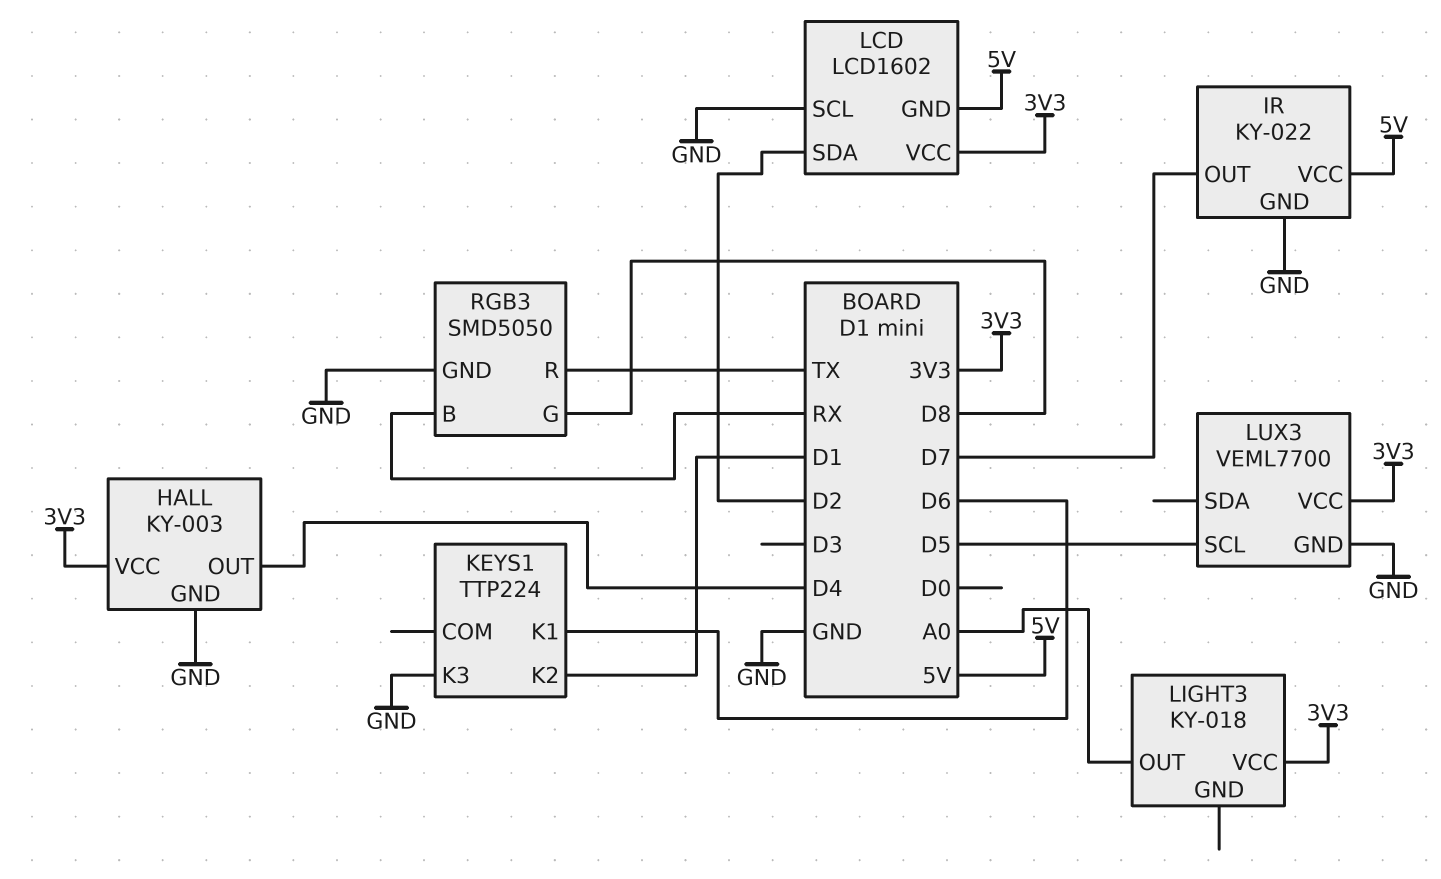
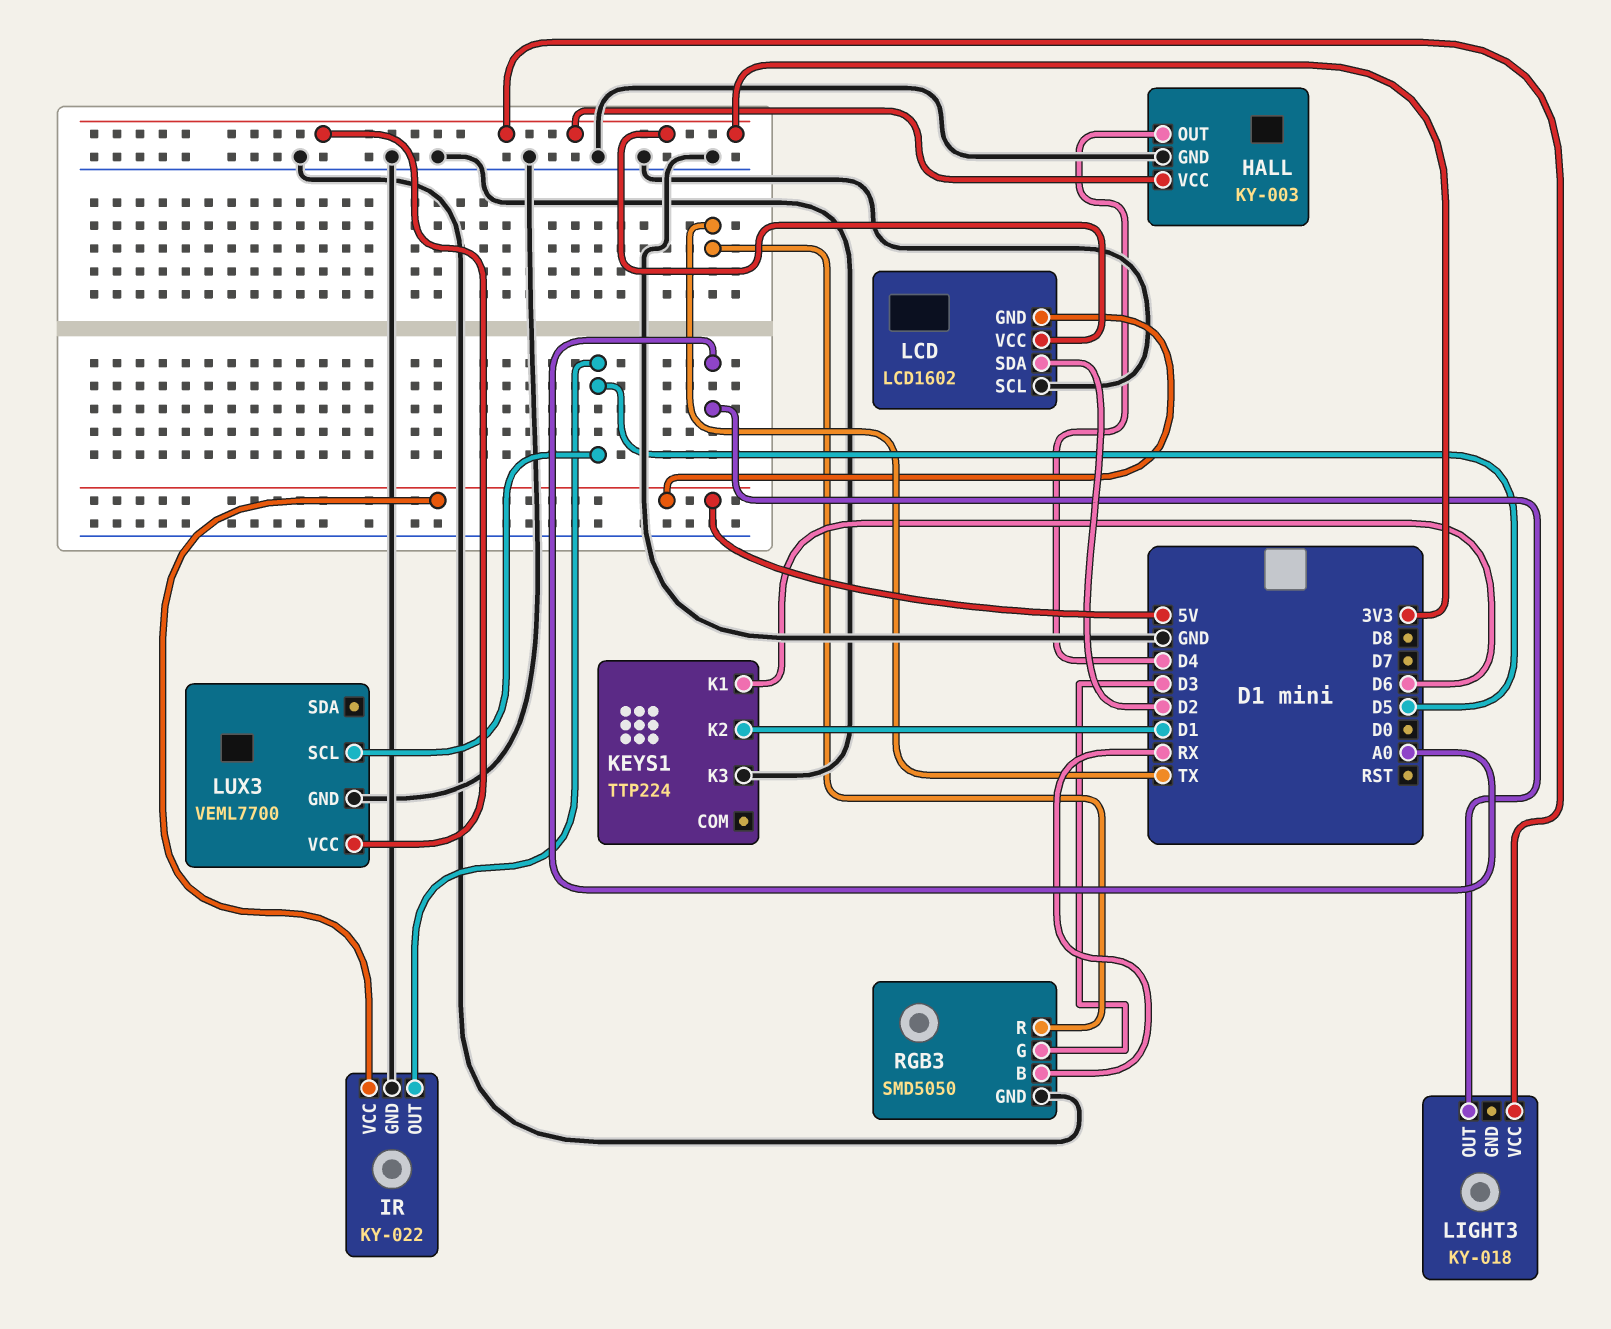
IR pin OUT: D7 -> D5
RGB3 pin G: D8 -> D3

